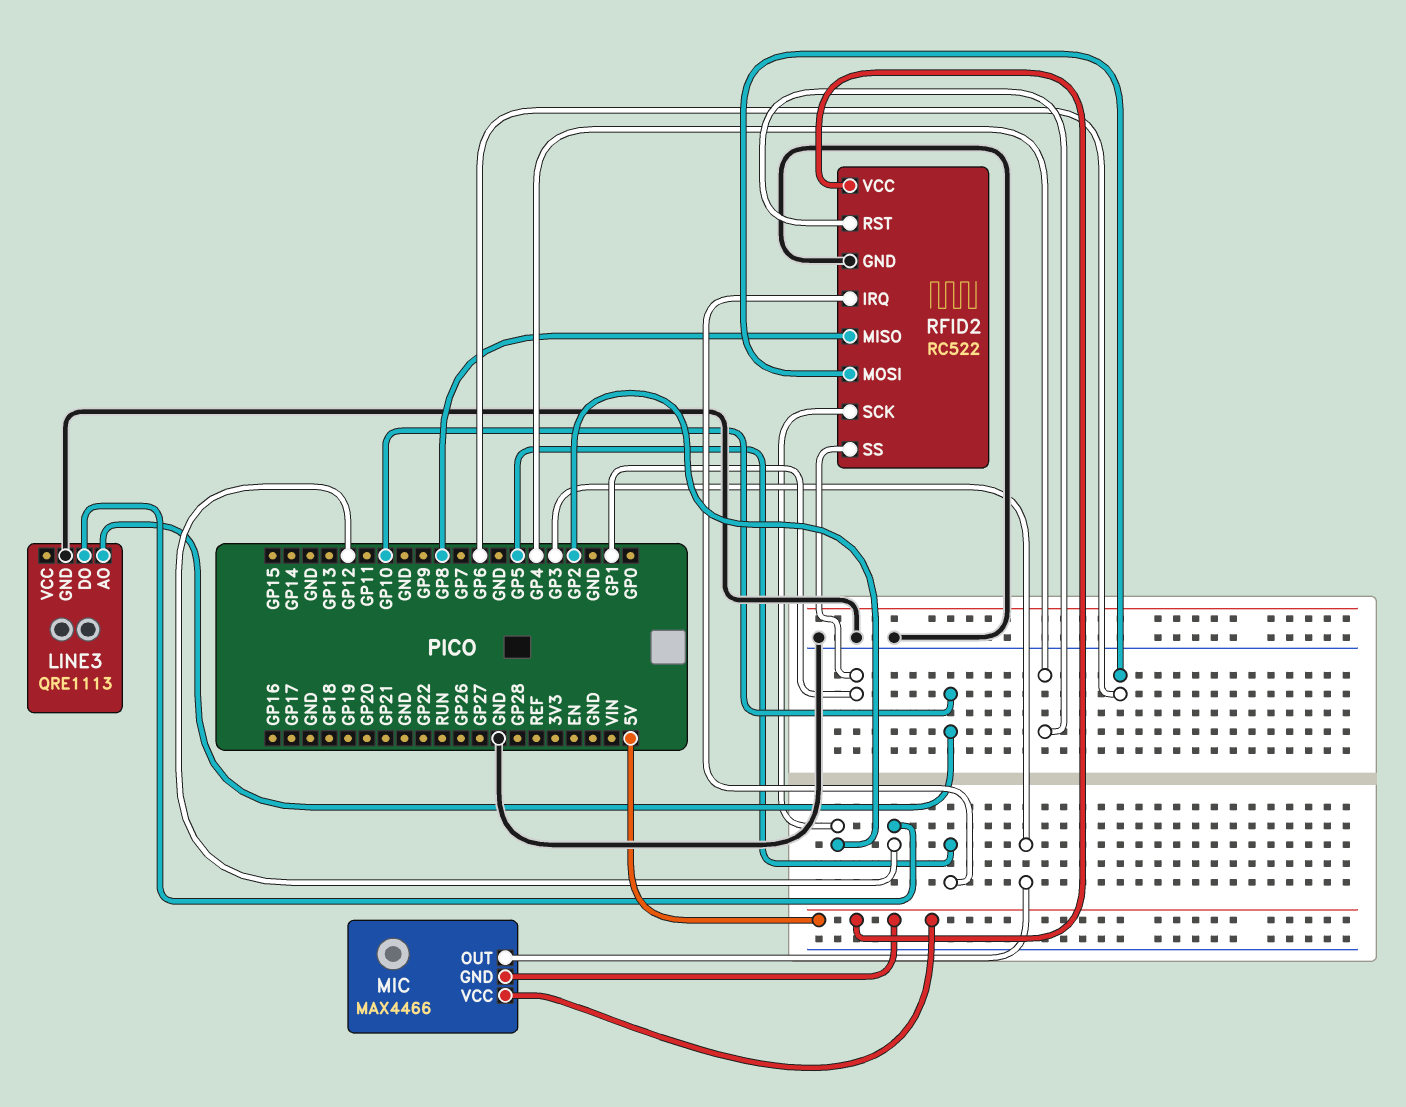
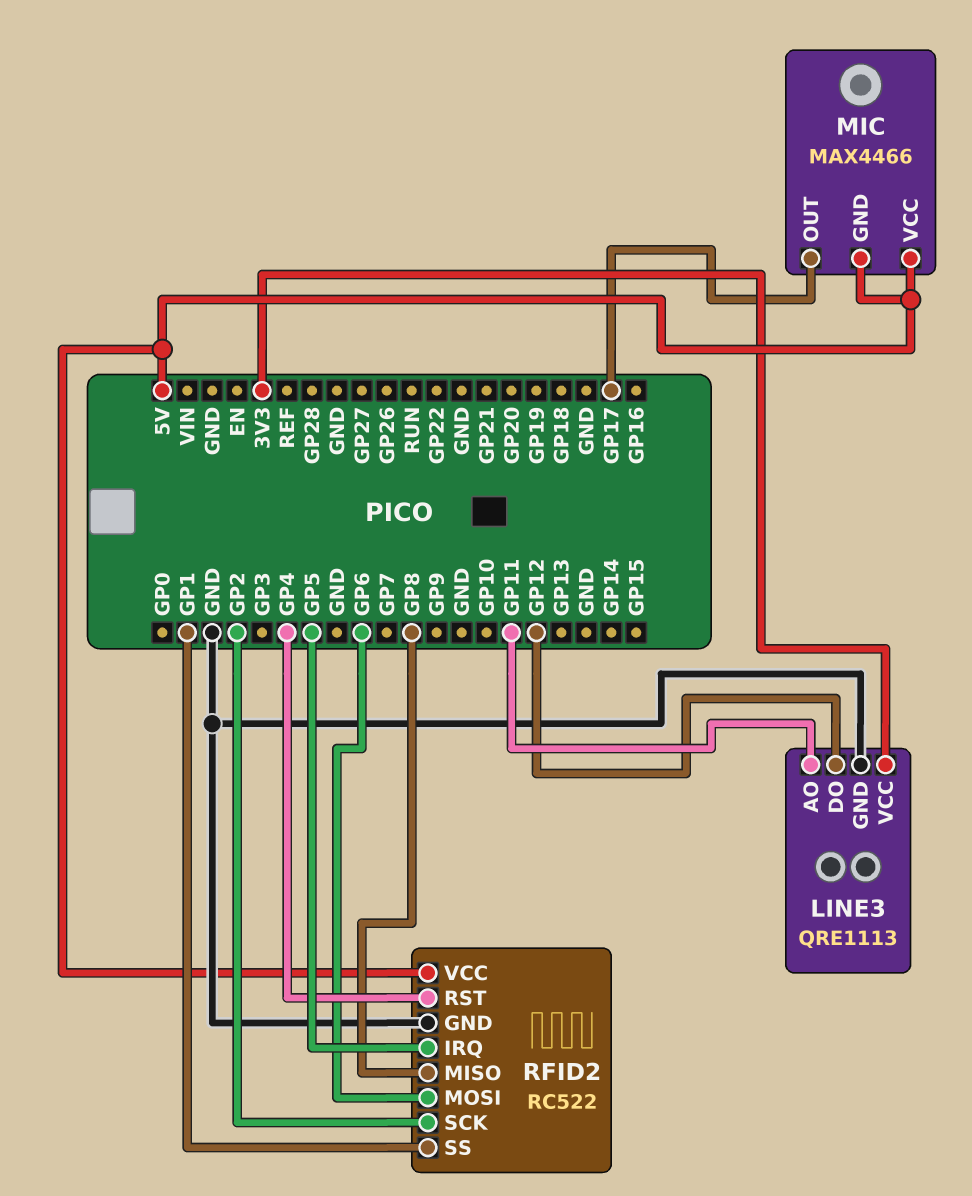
LINE3 pin AO: GP10 -> GP11
LINE3 pin VCC: none -> 3V3
MIC pin OUT: GP3 -> GP17

